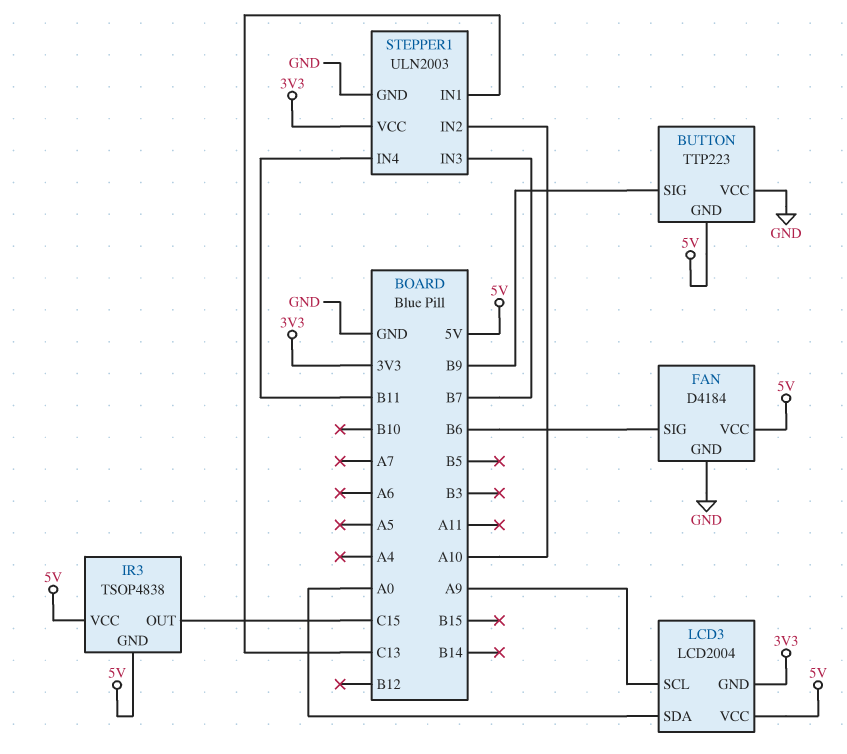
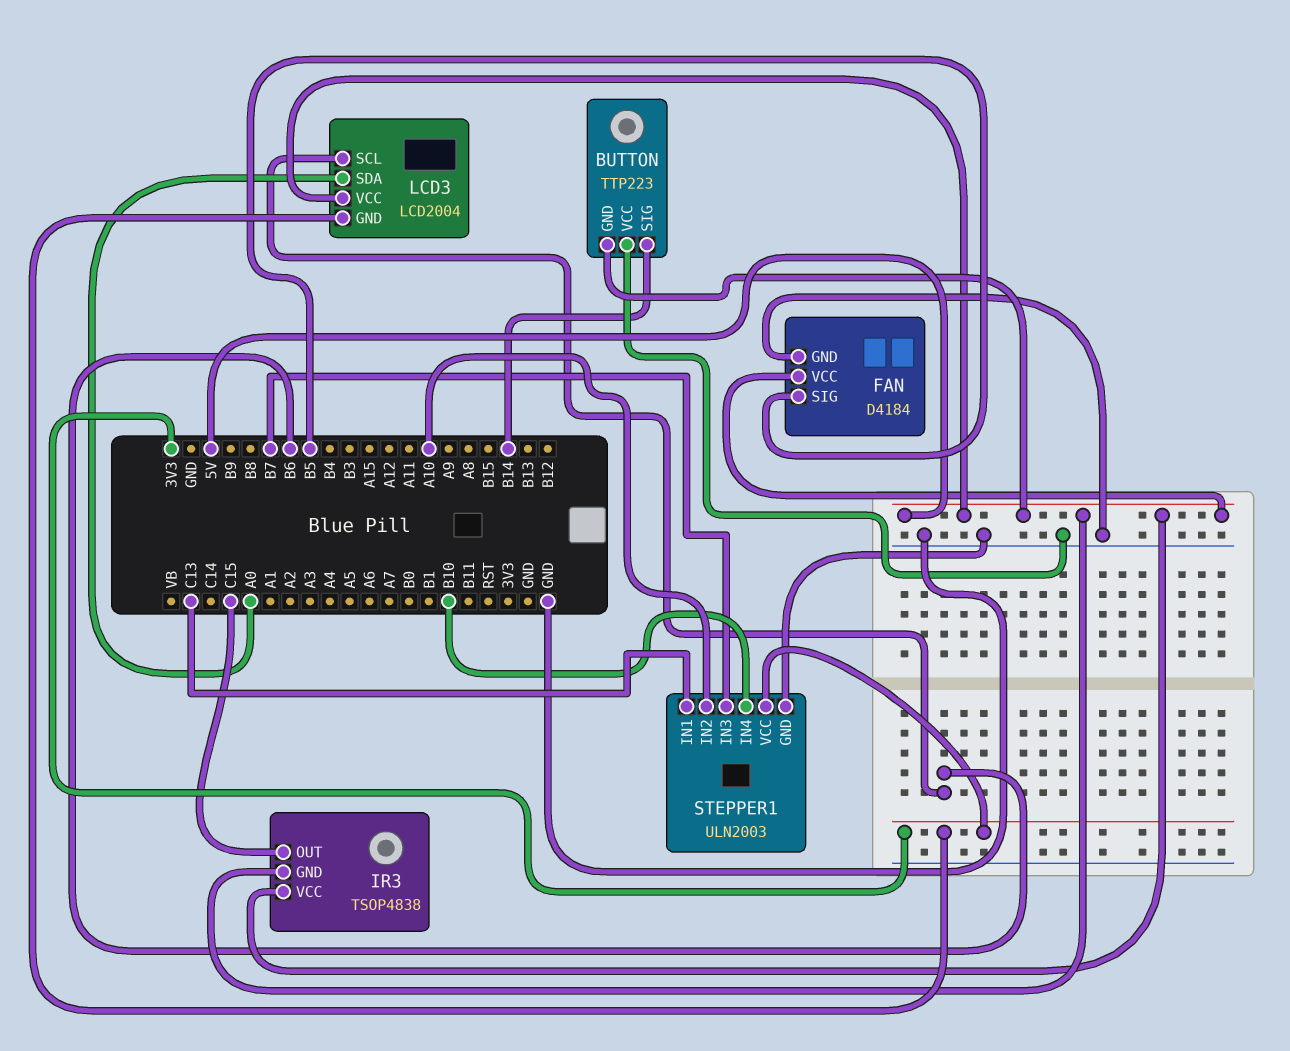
BUTTON pin SIG: B9 -> B14
FAN pin SIG: B6 -> B5
LCD3 pin SCL: A9 -> B6
STEPPER1 pin IN4: B11 -> B10

